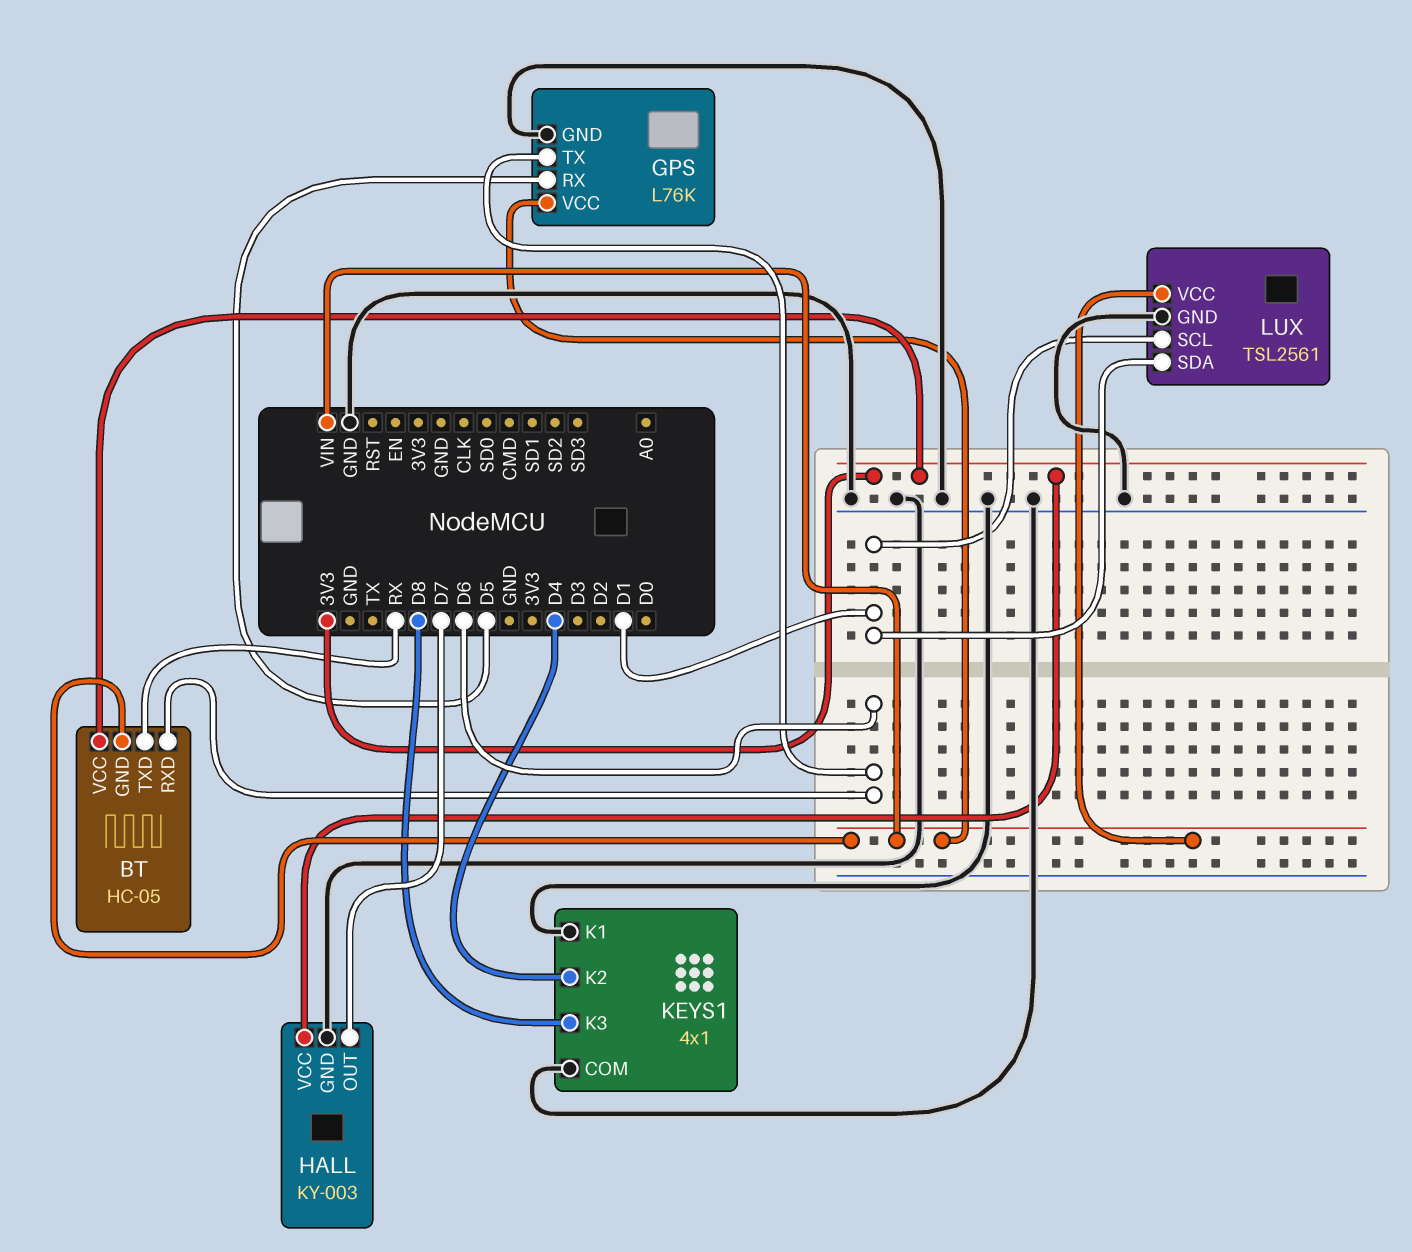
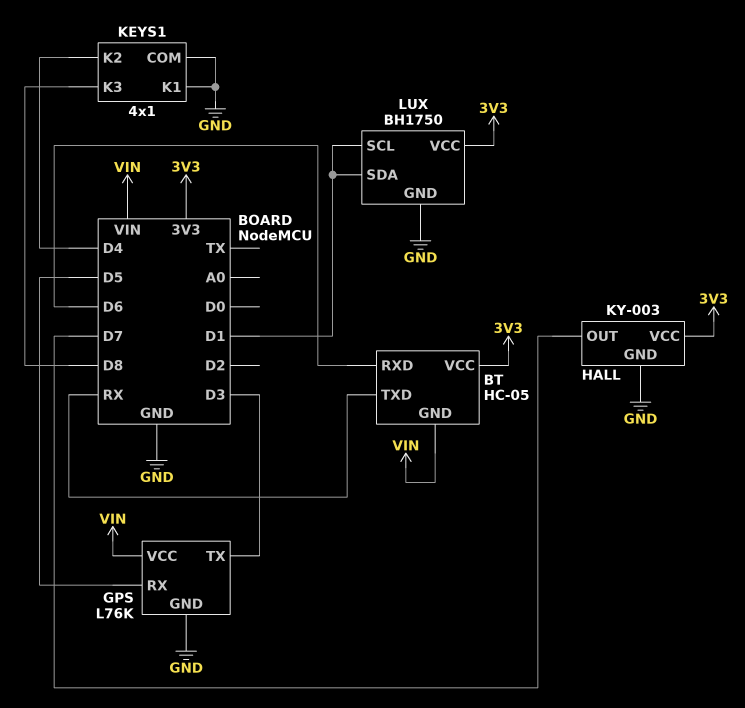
GPS pin TX: D6 -> D3
LUX: TSL2561 -> BH1750
LUX pin VCC: VIN -> 3V3

